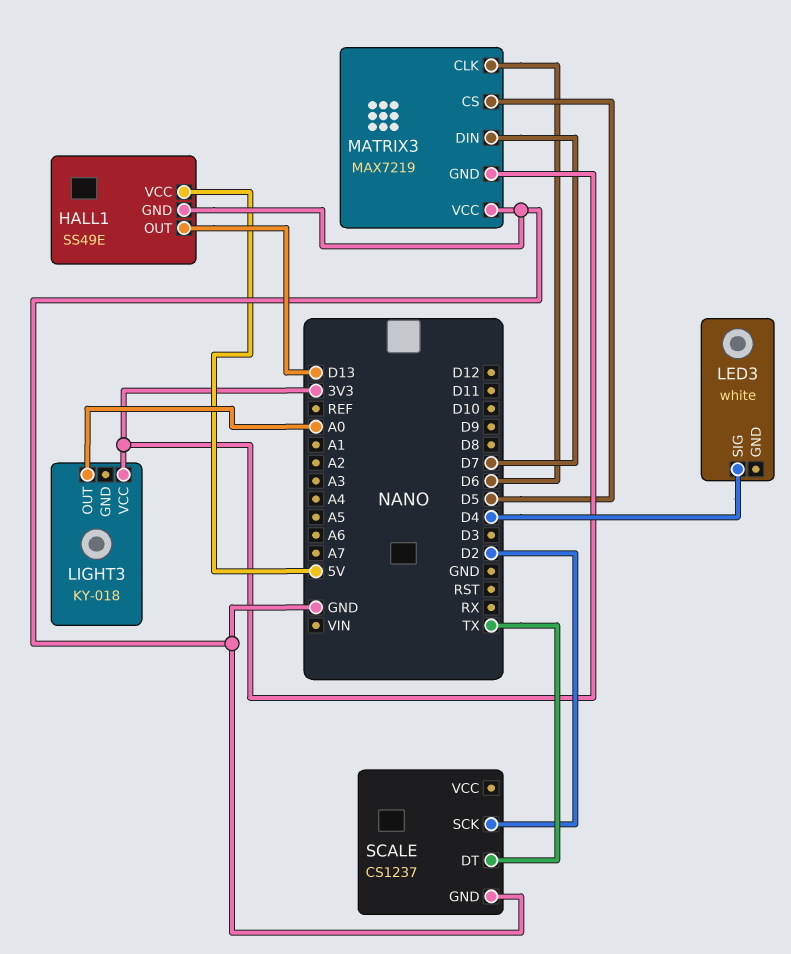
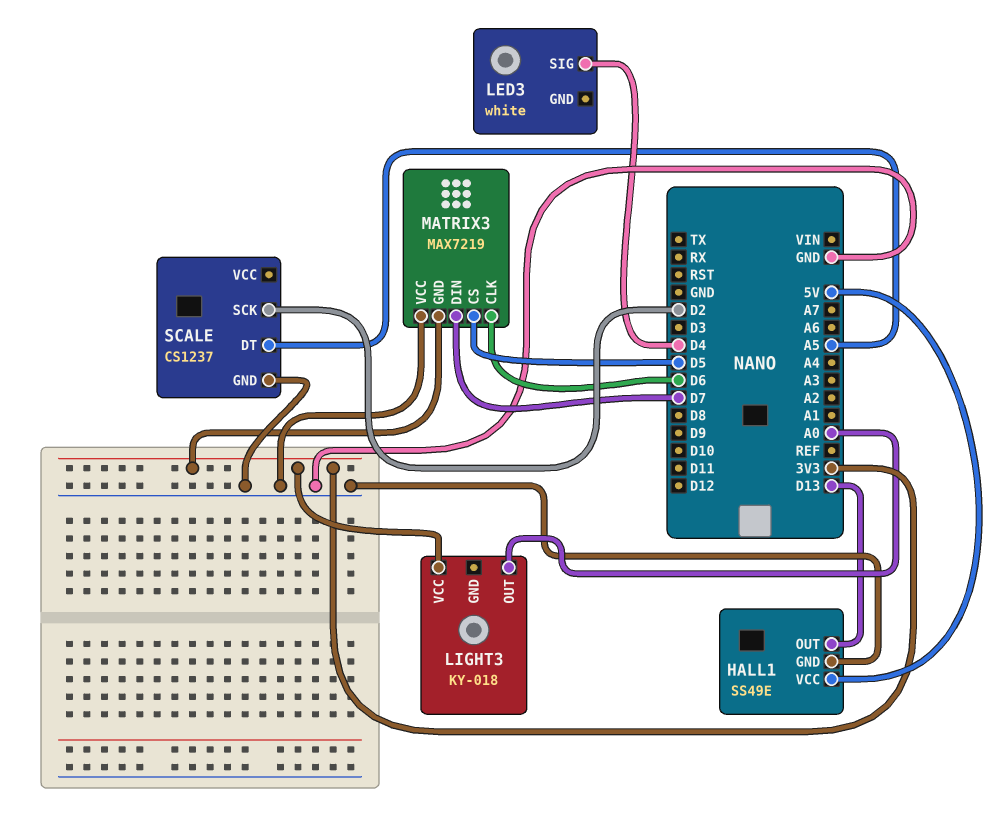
SCALE pin DT: TX -> A5

